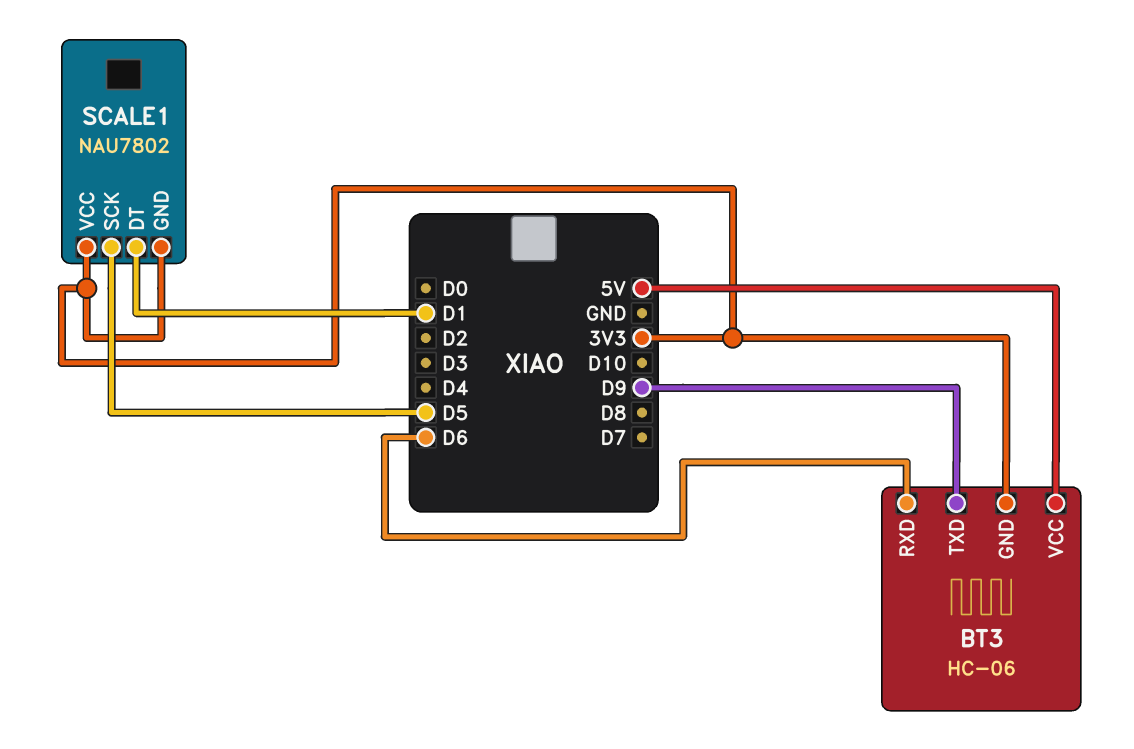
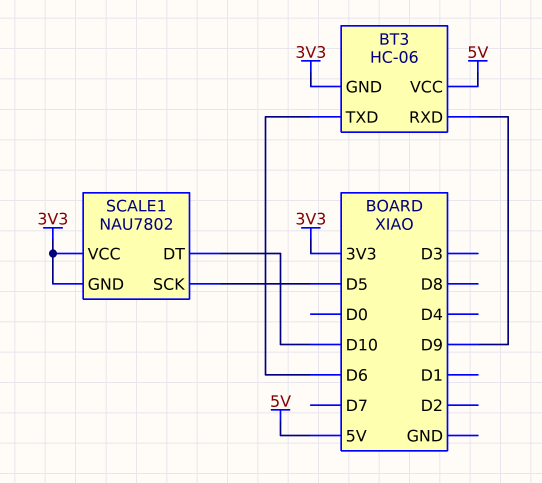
BT3 pin RXD: D6 -> D9
BT3 pin TXD: D9 -> D6
SCALE1 pin DT: D1 -> D10

